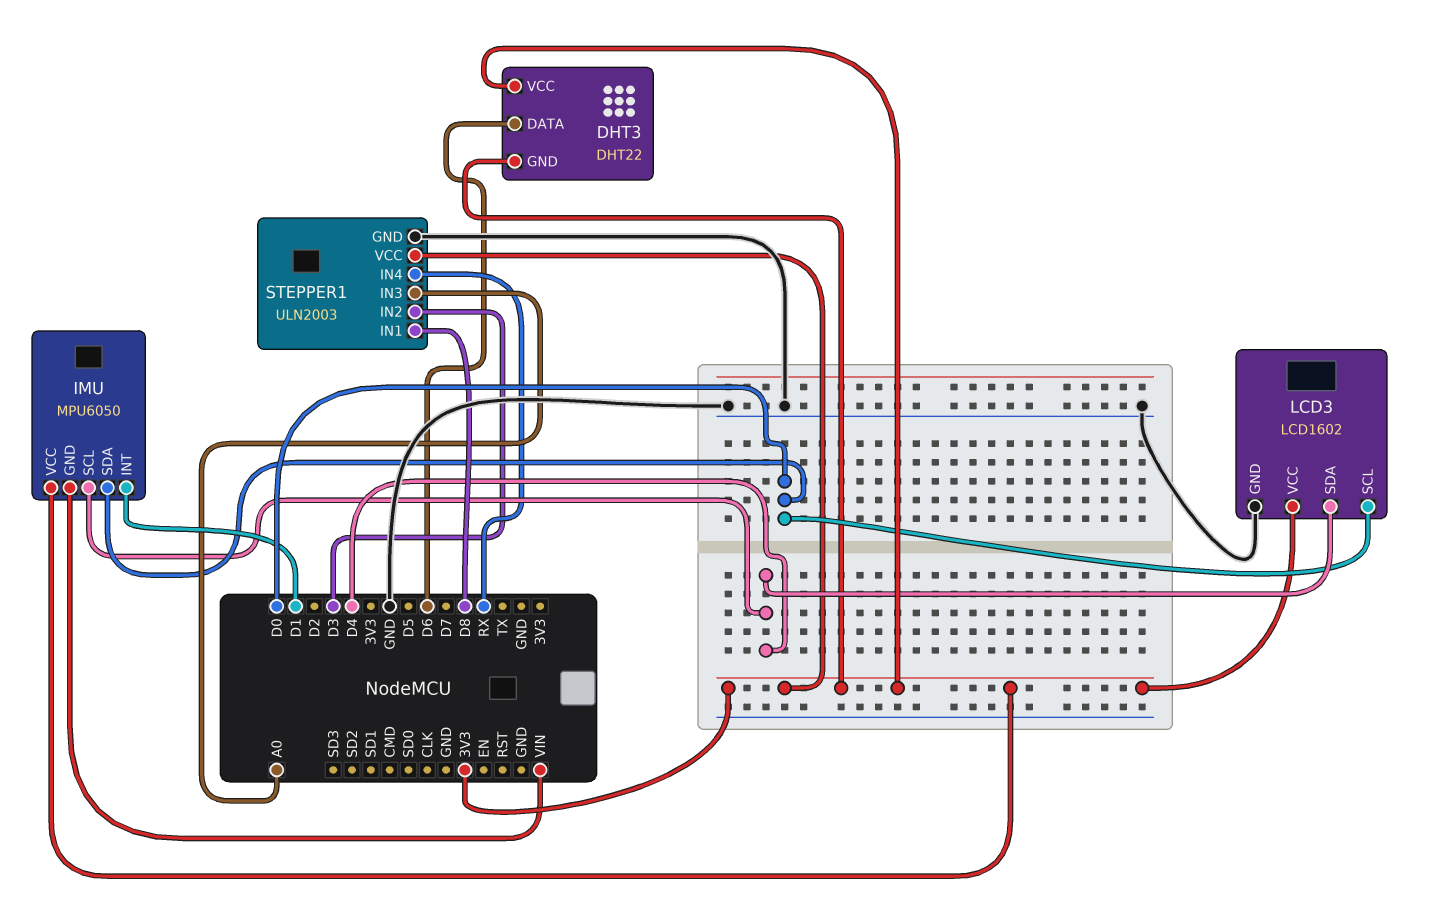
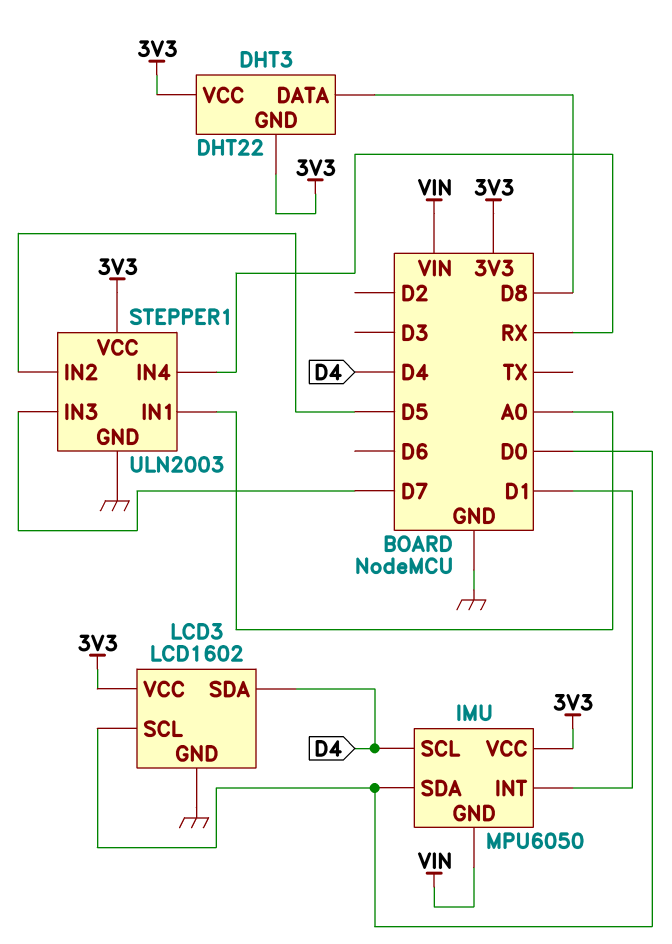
DHT3 pin DATA: D6 -> D8
STEPPER1 pin IN1: D8 -> A0
STEPPER1 pin IN2: D3 -> D5
STEPPER1 pin IN3: A0 -> D7

